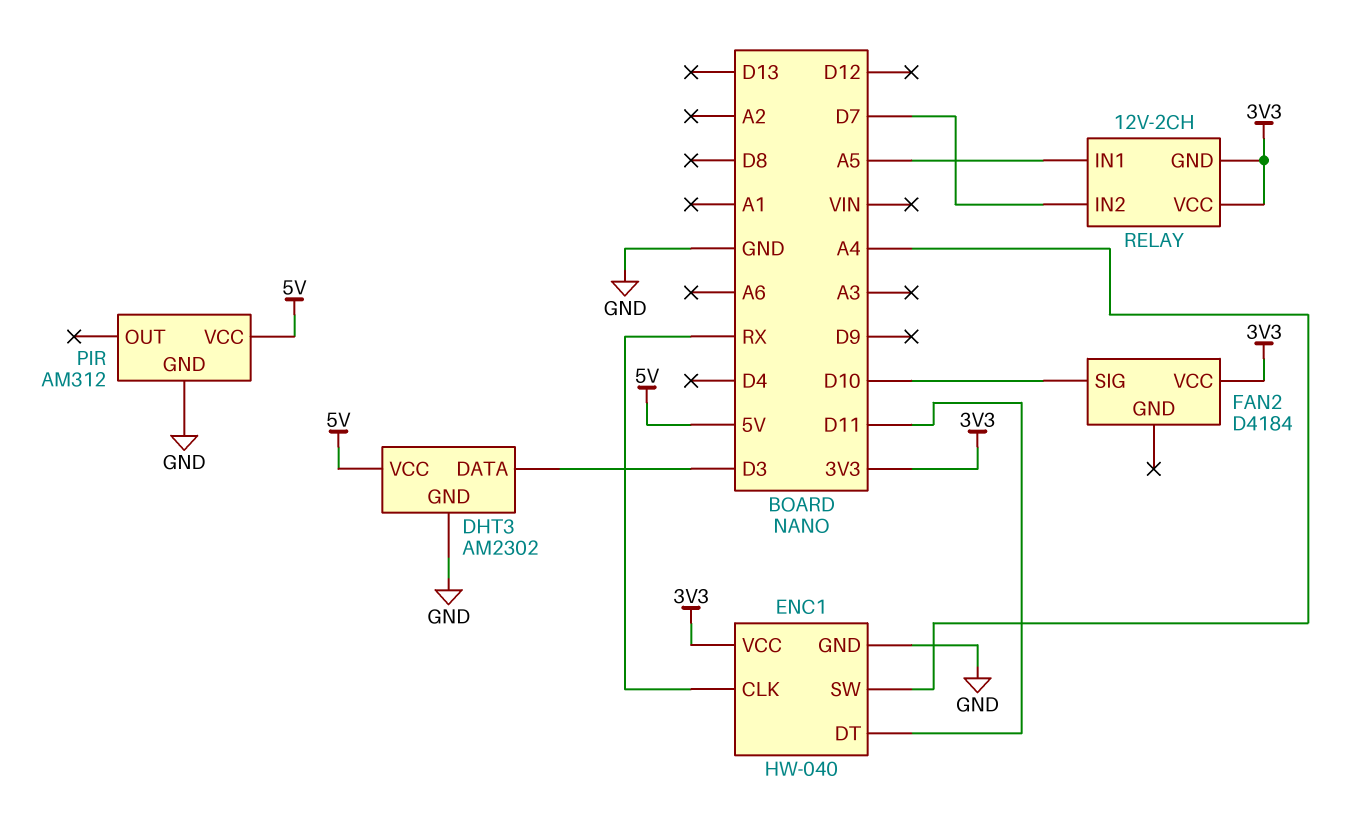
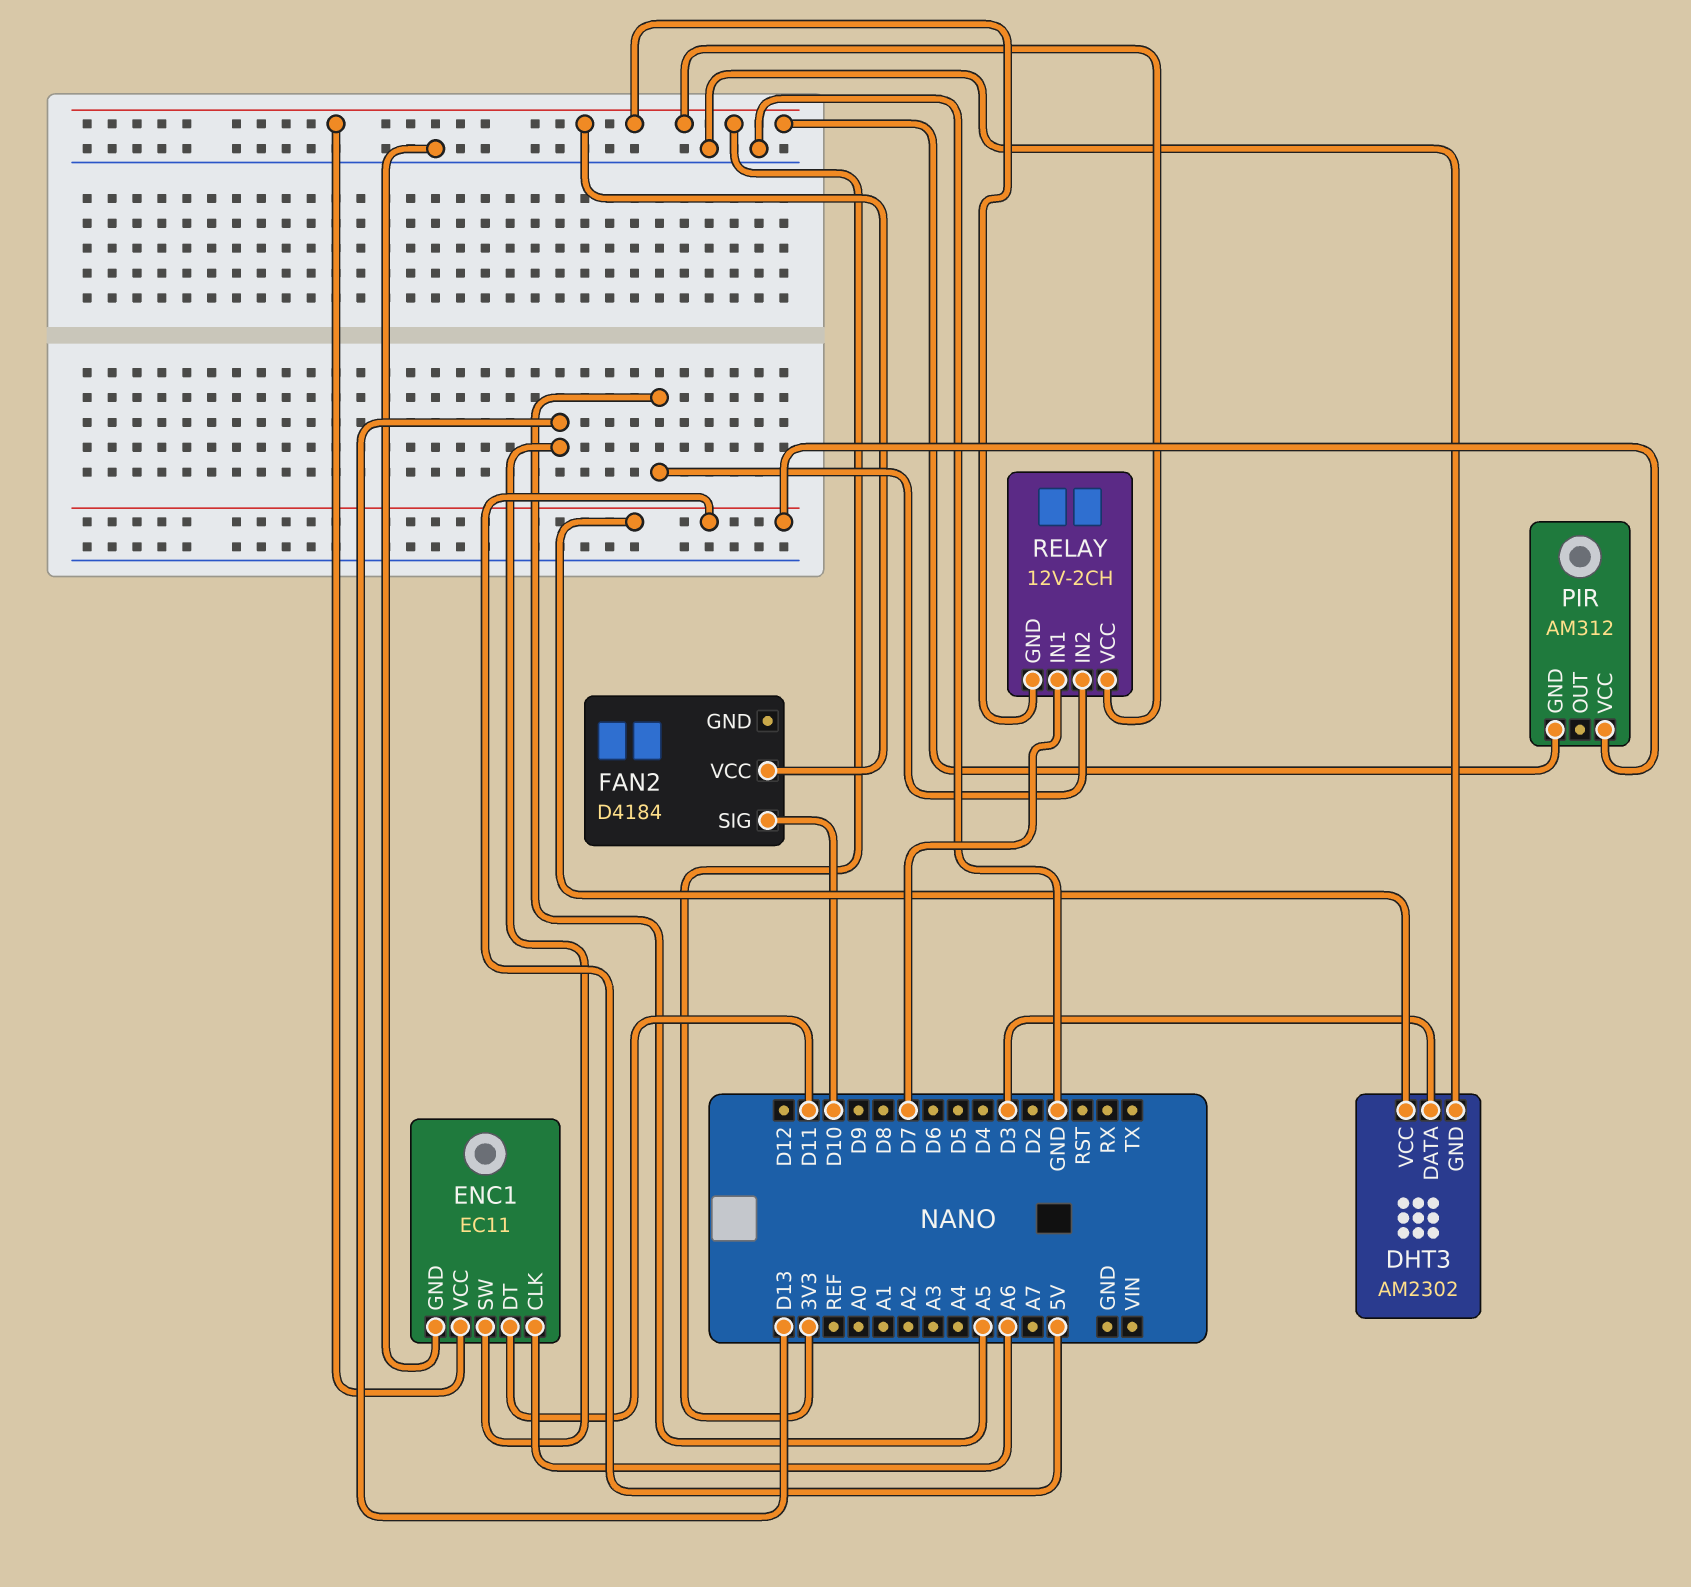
ENC1: HW-040 -> EC11
ENC1 pin CLK: RX -> A6
ENC1 pin SW: A4 -> D13
PIR pin GND: GND -> 3V3
RELAY pin IN1: A5 -> D7
RELAY pin IN2: D7 -> A5

